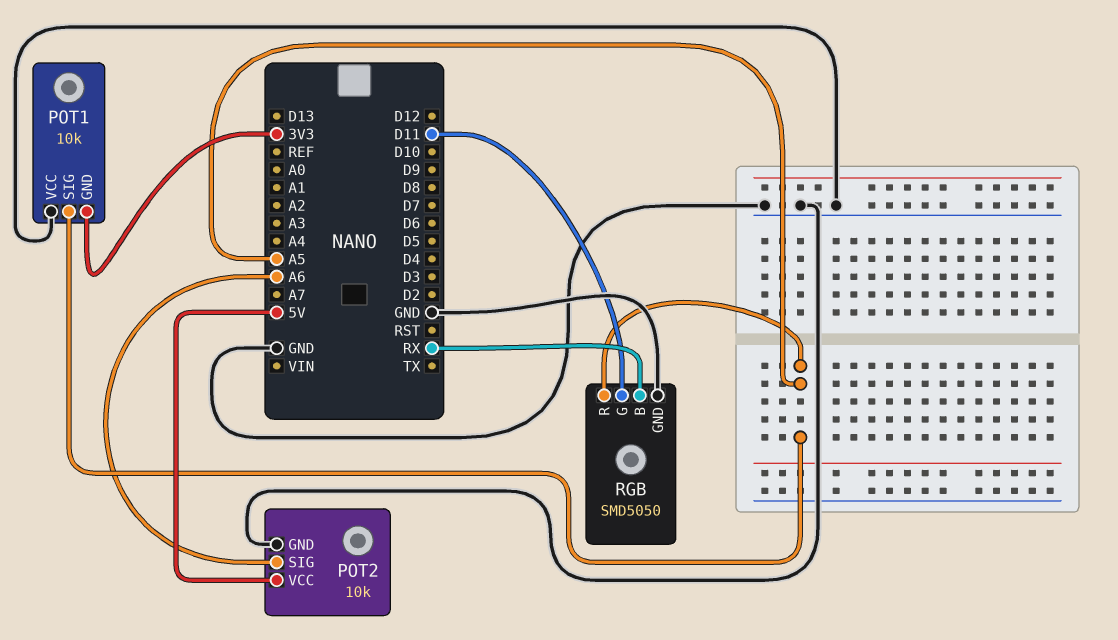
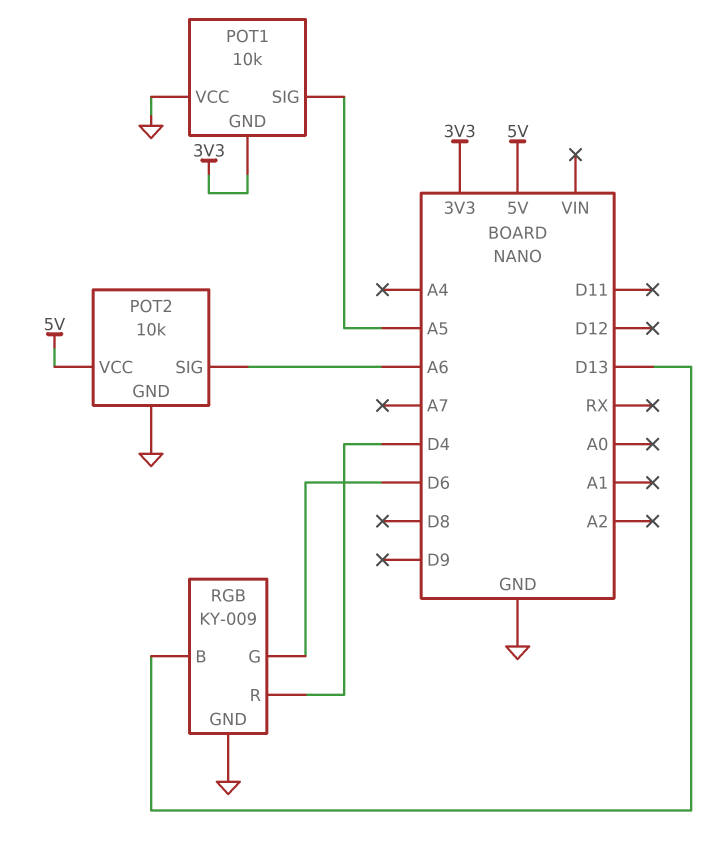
RGB: SMD5050 -> KY-009
RGB pin B: RX -> D13
RGB pin G: D11 -> D6
RGB pin R: A5 -> D4

